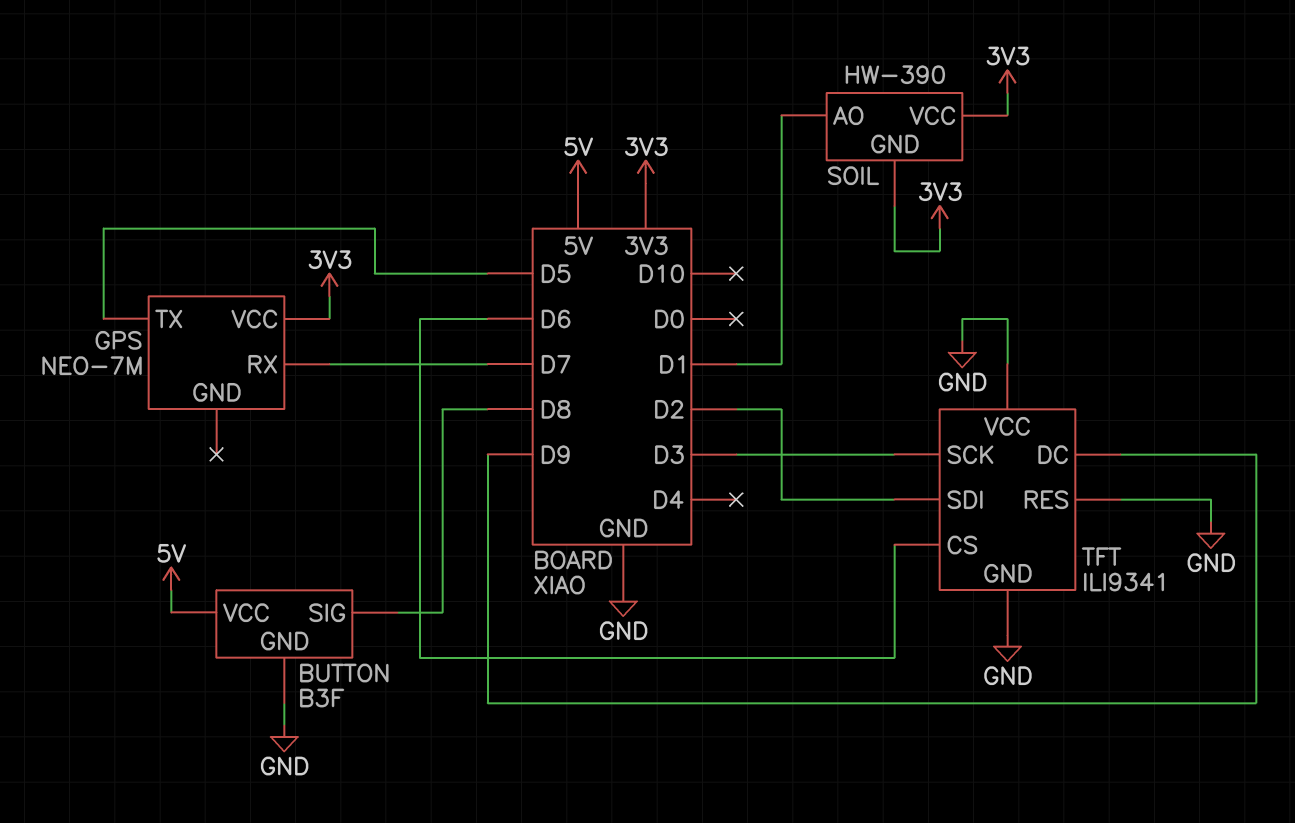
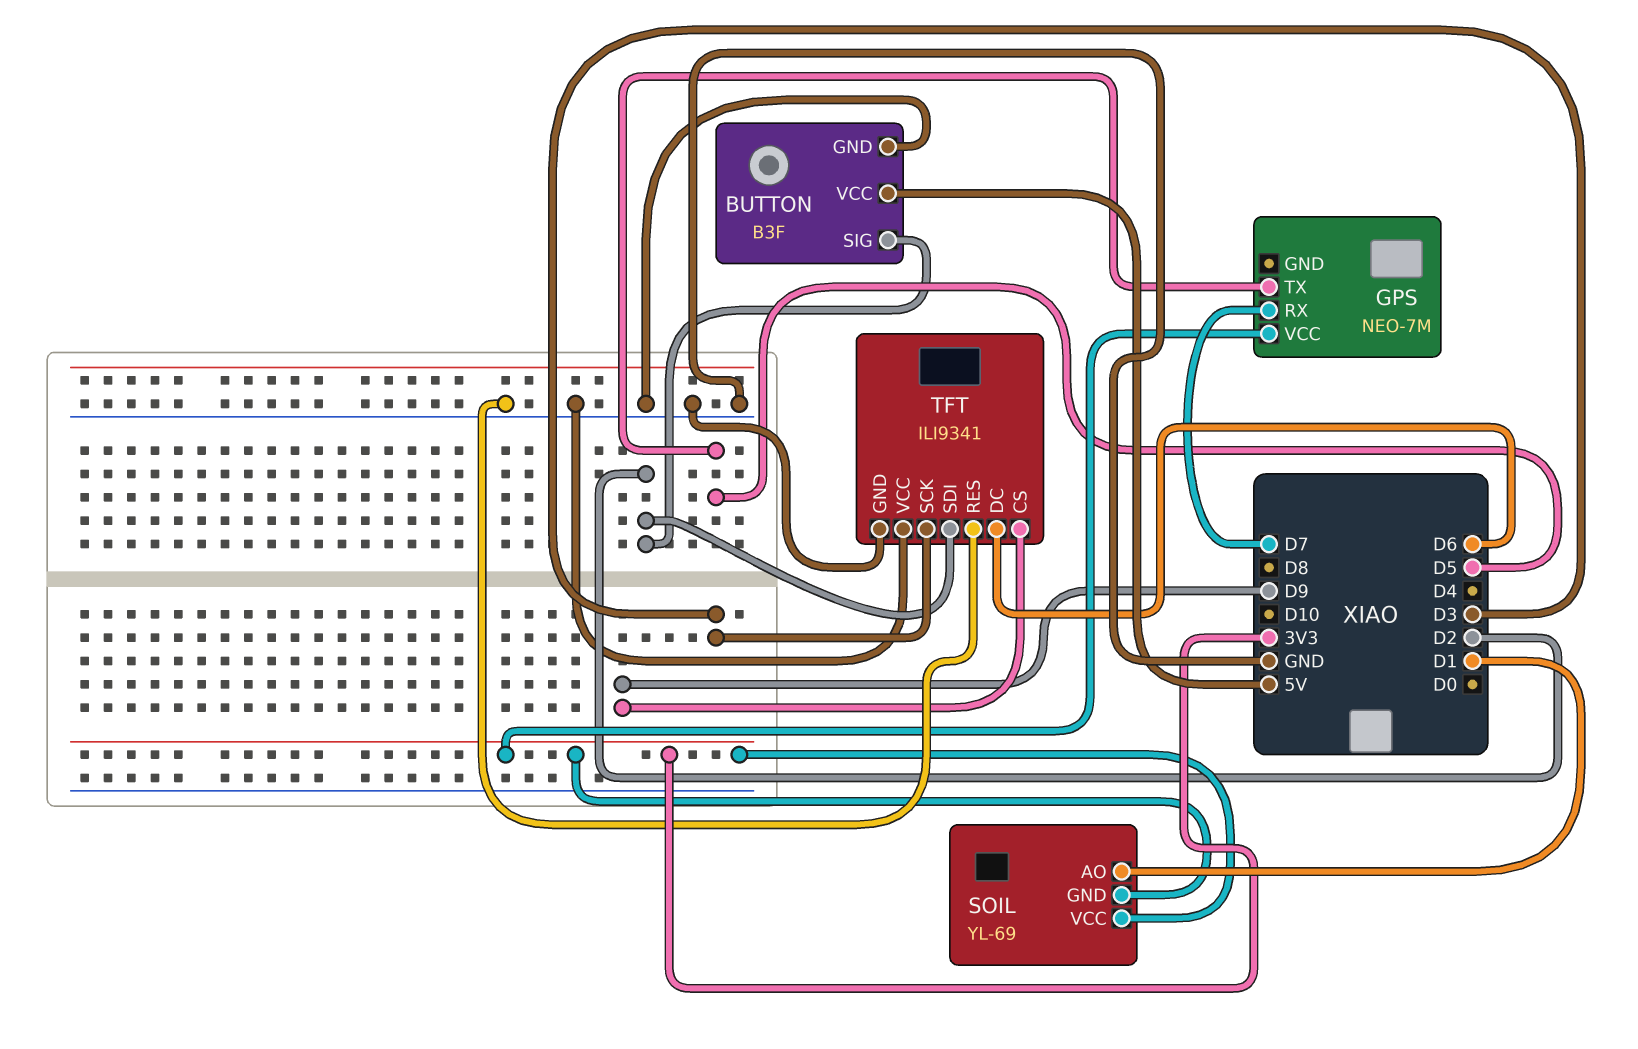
BUTTON pin SIG: D8 -> D2
SOIL: HW-390 -> YL-69
TFT pin CS: D6 -> D9
TFT pin DC: D9 -> D6

